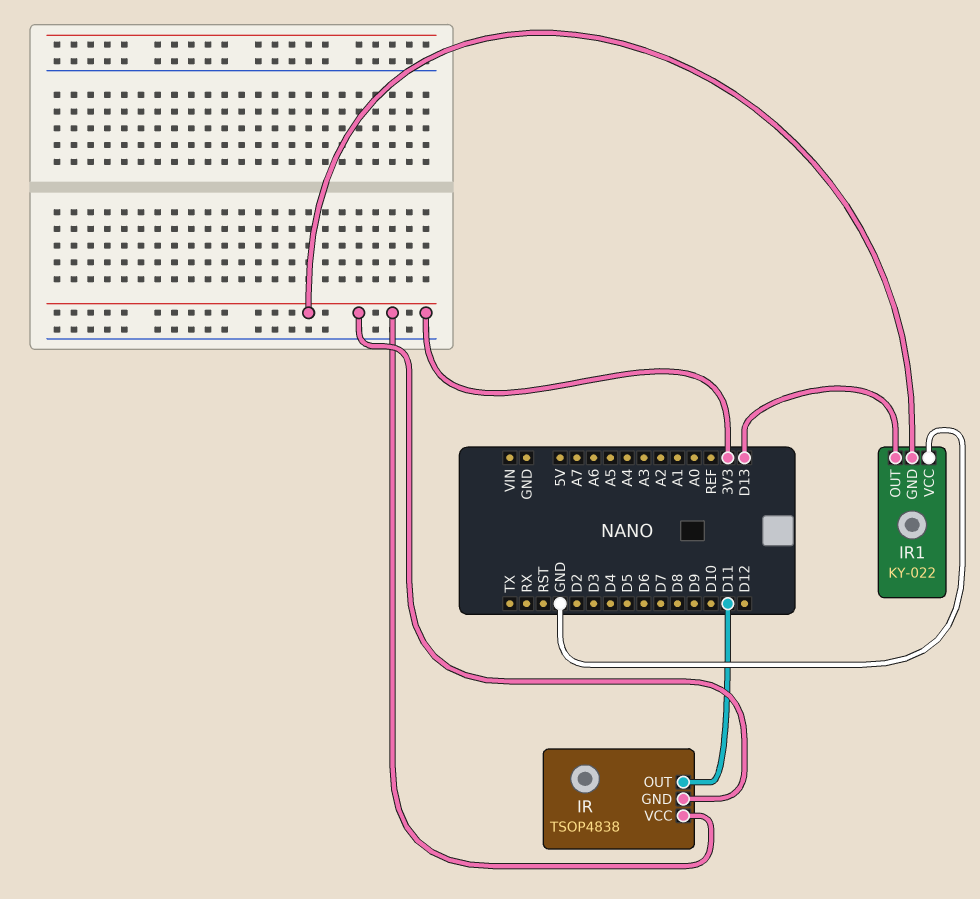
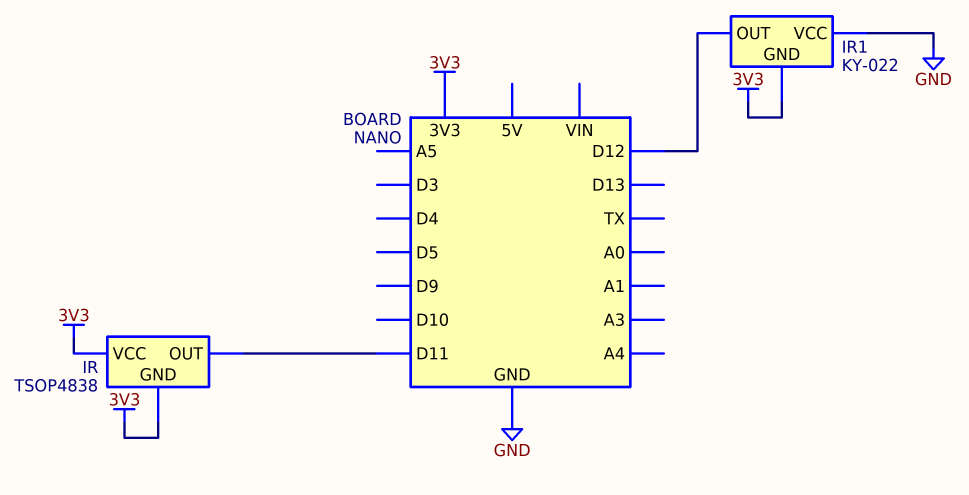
IR1 pin OUT: D13 -> D12

